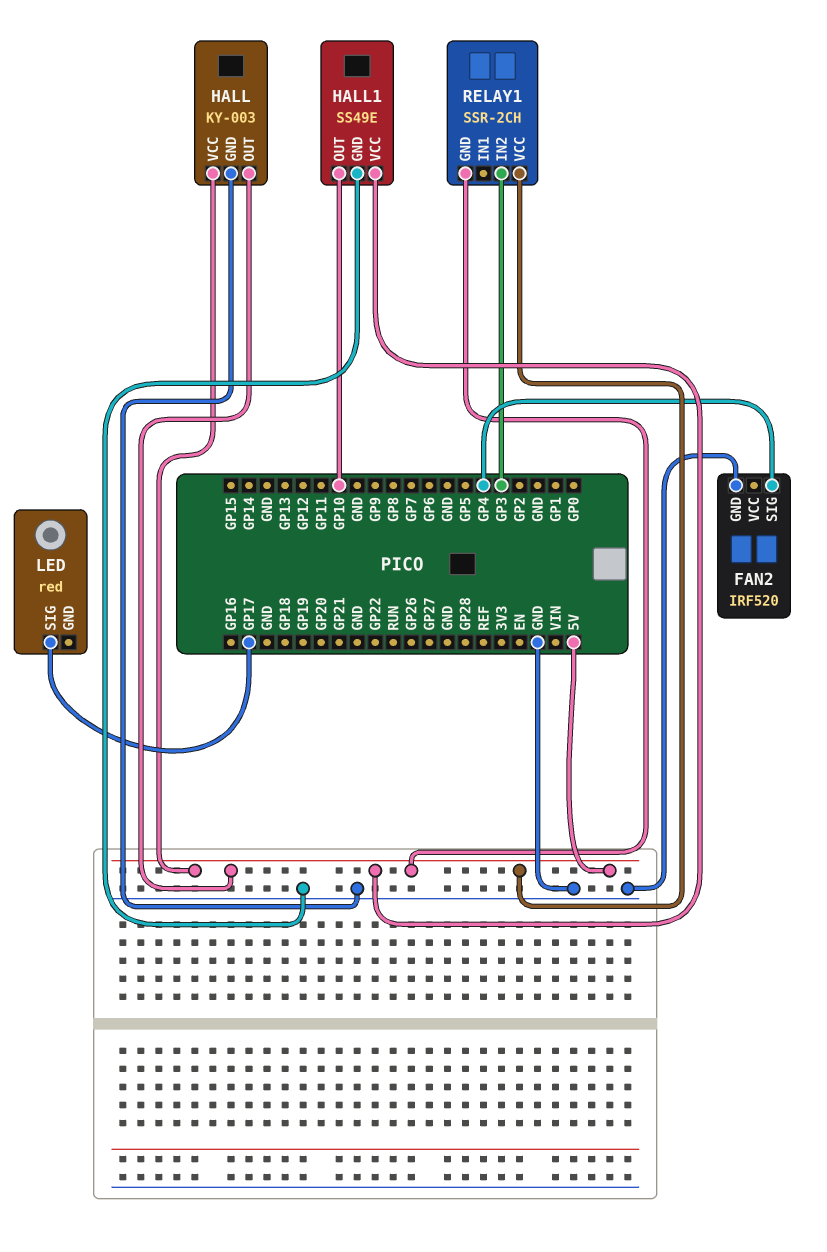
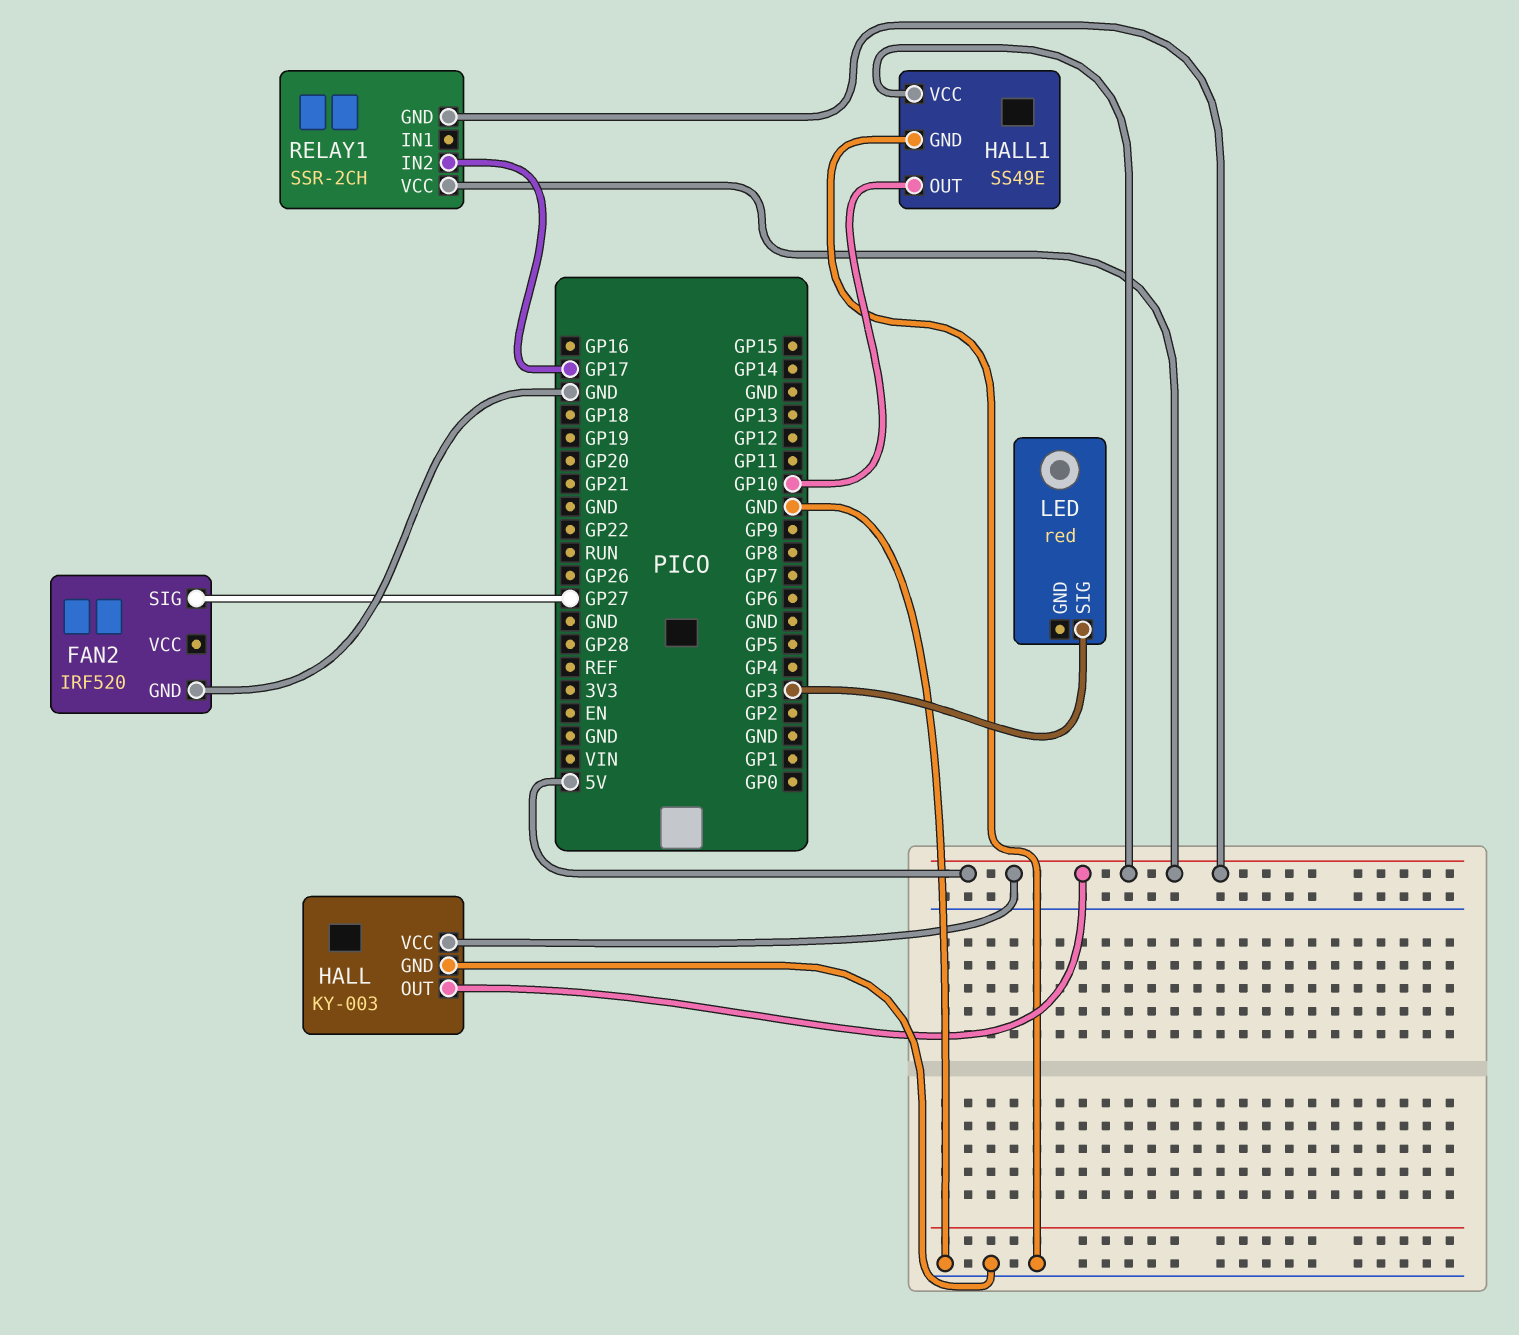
FAN2 pin SIG: GP4 -> GP27
LED pin SIG: GP17 -> GP3
RELAY1 pin IN2: GP3 -> GP17

